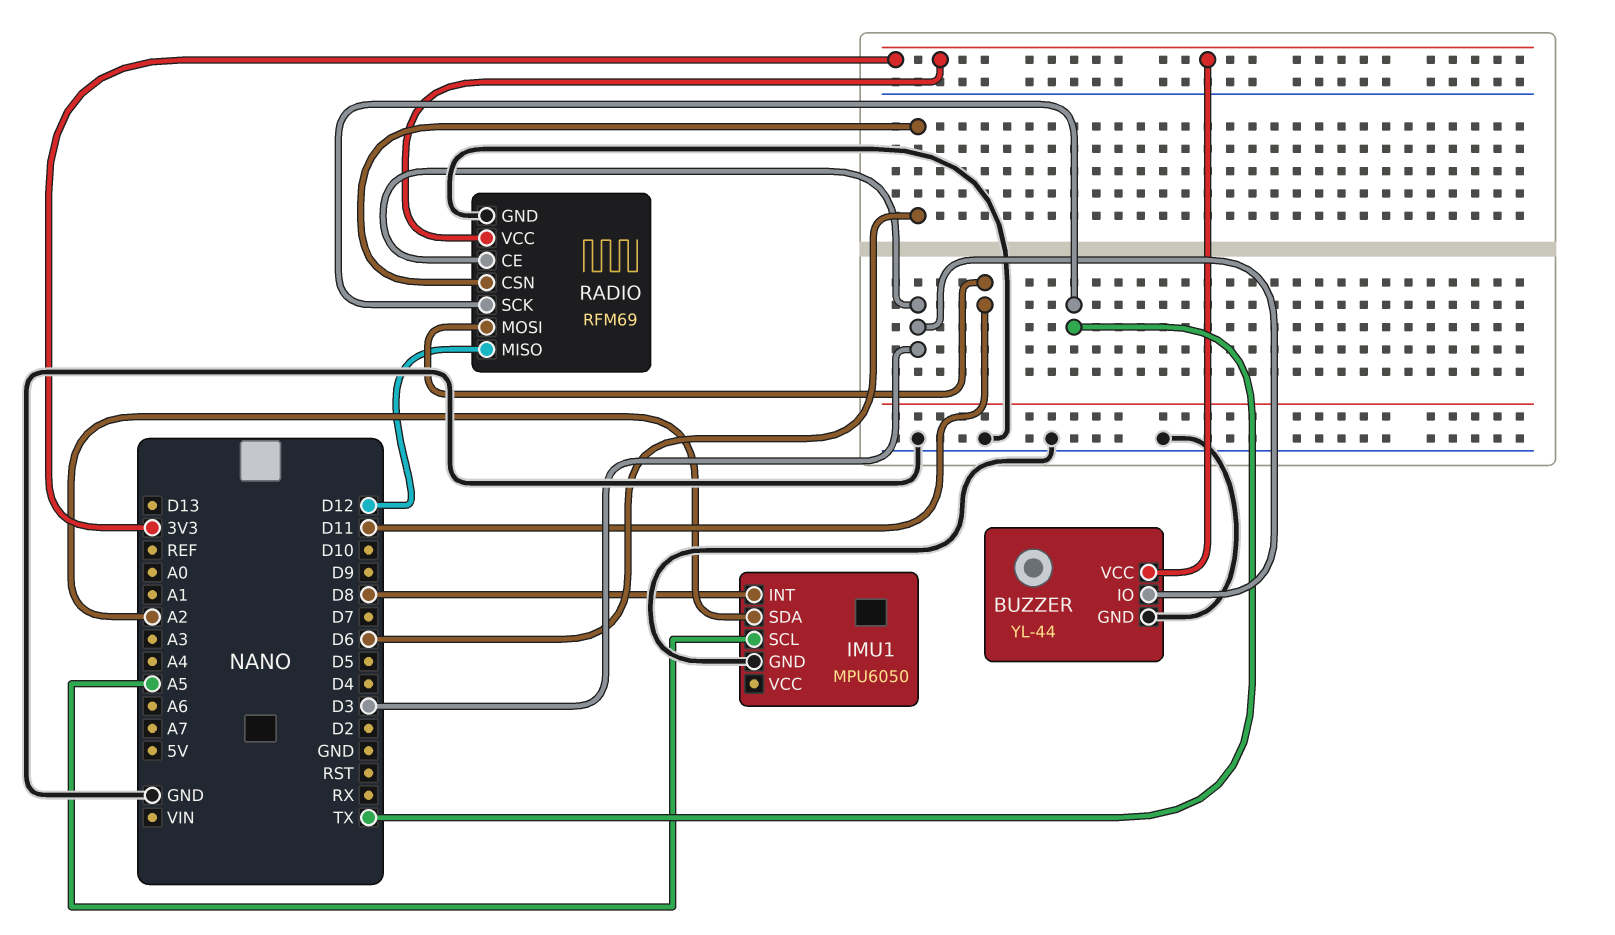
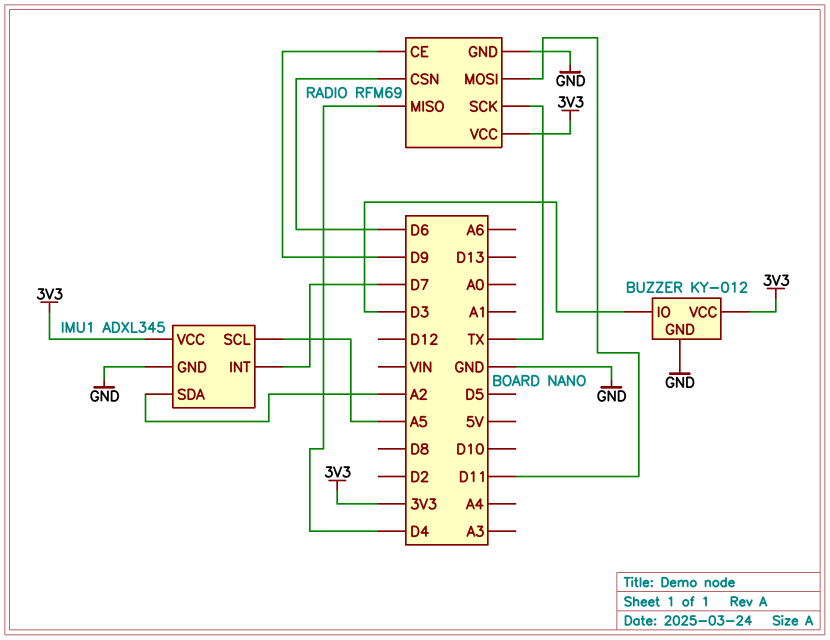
BUZZER: YL-44 -> KY-012
IMU1: MPU6050 -> ADXL345
IMU1 pin INT: D8 -> D7
IMU1 pin VCC: none -> 3V3
RADIO pin CE: D3 -> D9
RADIO pin MISO: D12 -> D4

